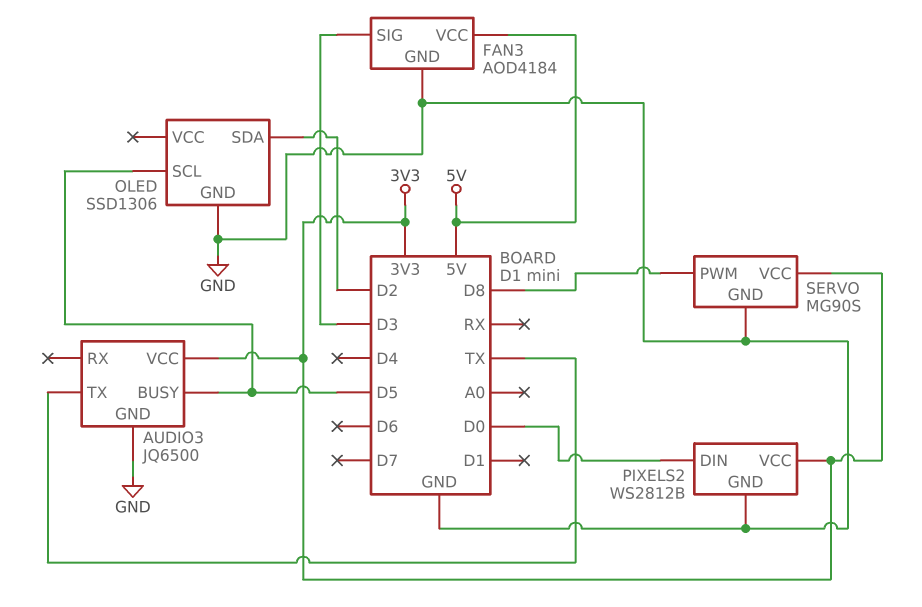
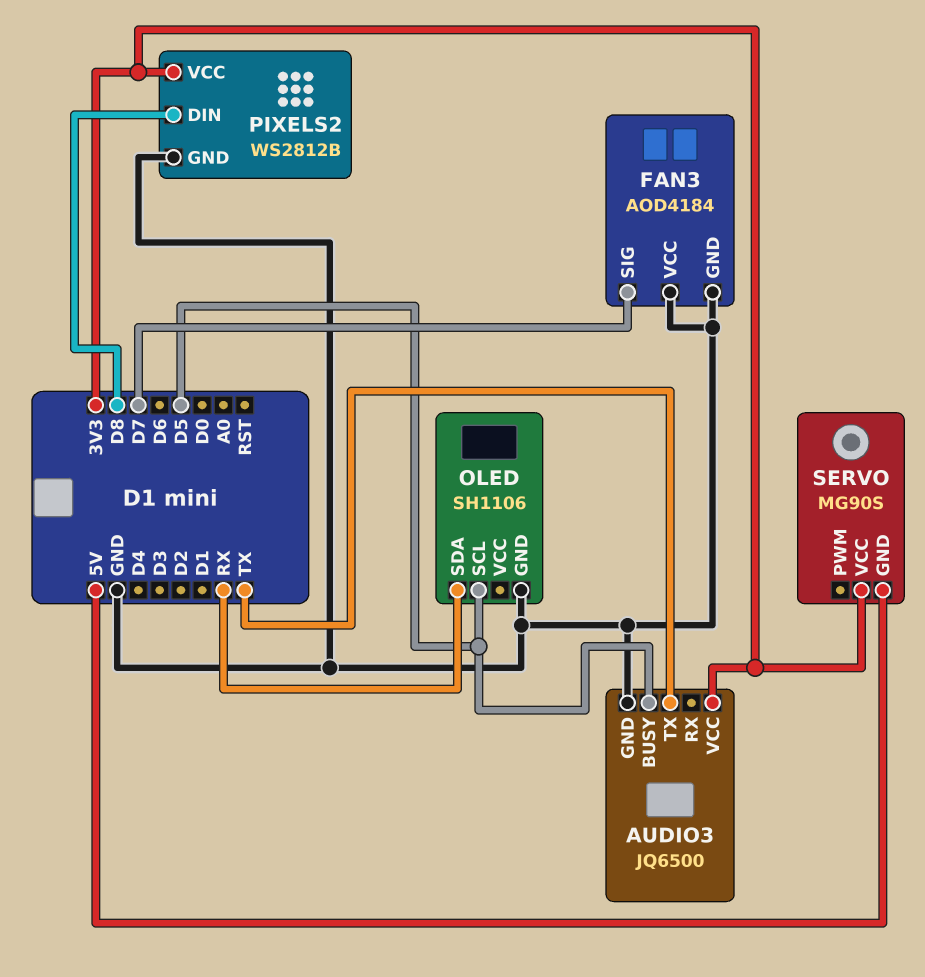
FAN3 pin SIG: D3 -> D7
FAN3 pin VCC: 5V -> GND
OLED: SSD1306 -> SH1106
OLED pin SDA: D2 -> RX
PIXELS2 pin DIN: D0 -> D8
SERVO pin GND: GND -> 5V
SERVO pin PWM: D8 -> none

